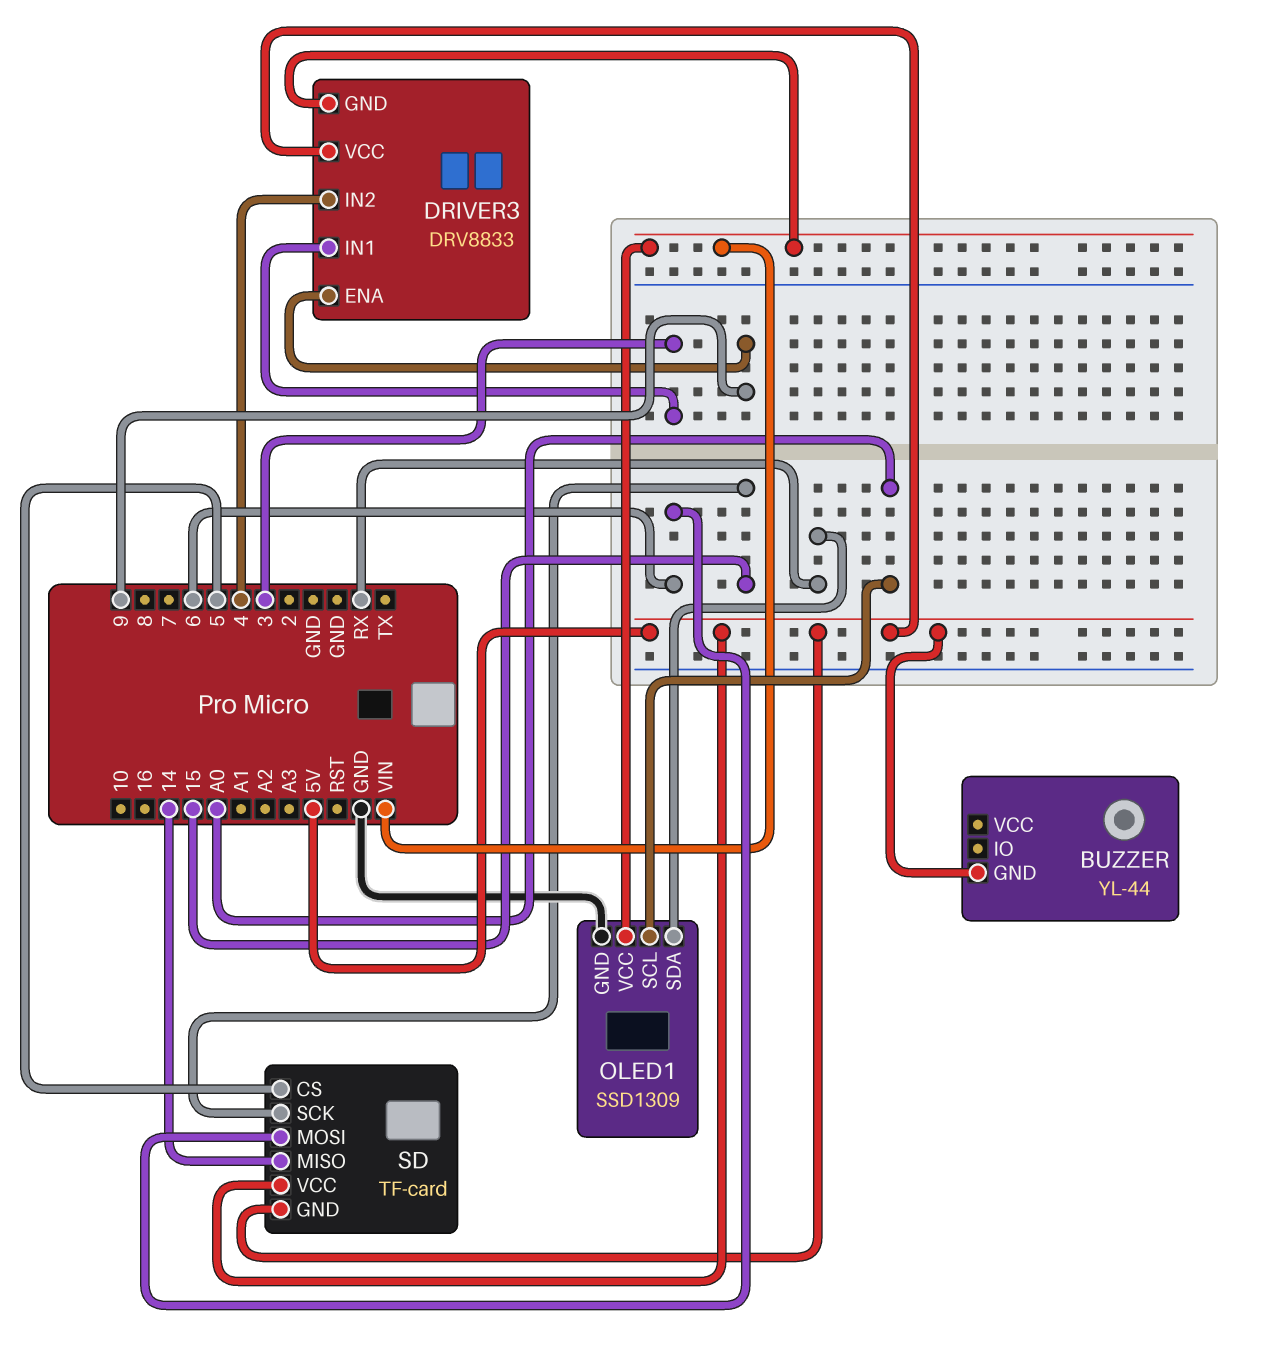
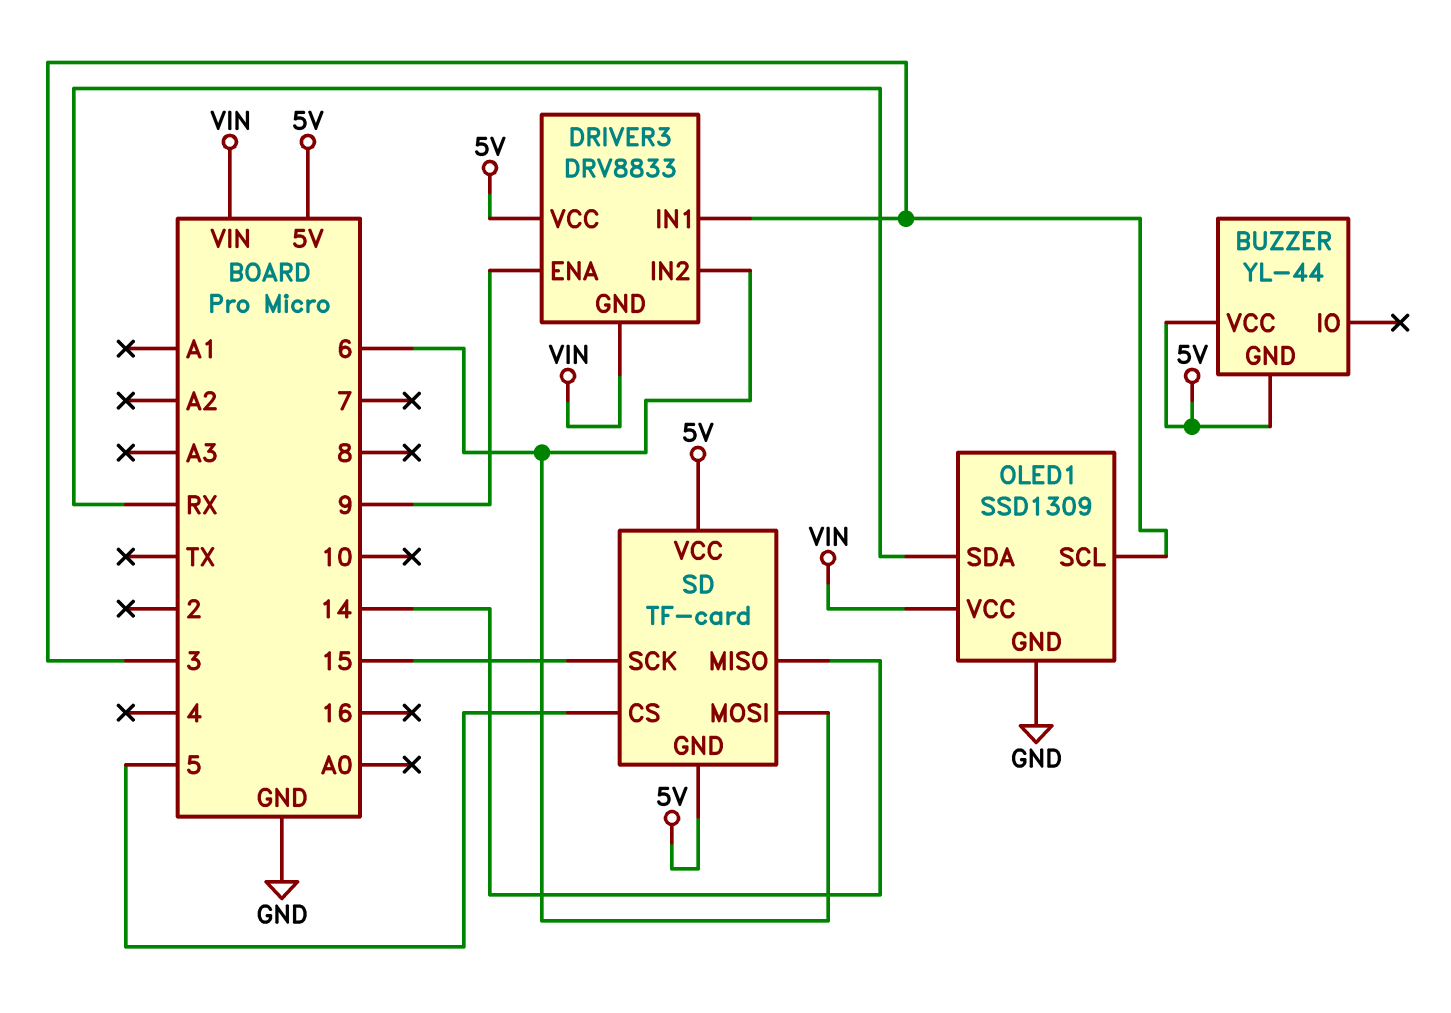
BUZZER pin VCC: none -> 5V
DRIVER3 pin IN2: 4 -> 6
OLED1 pin SCL: A0 -> 3

